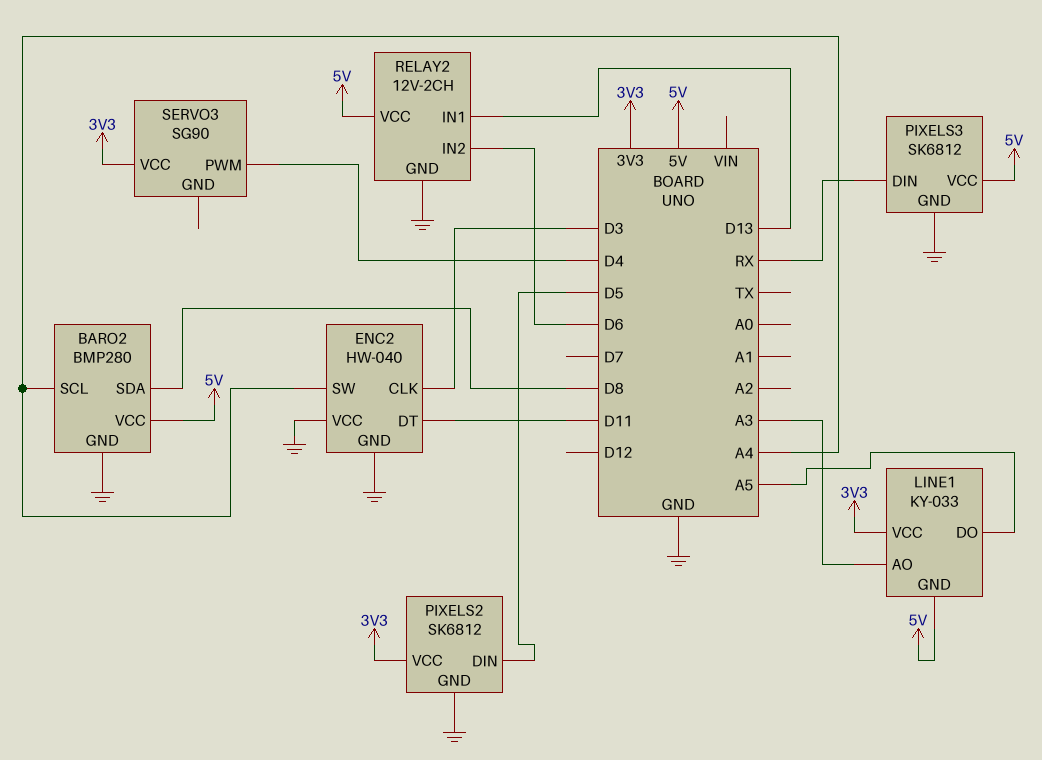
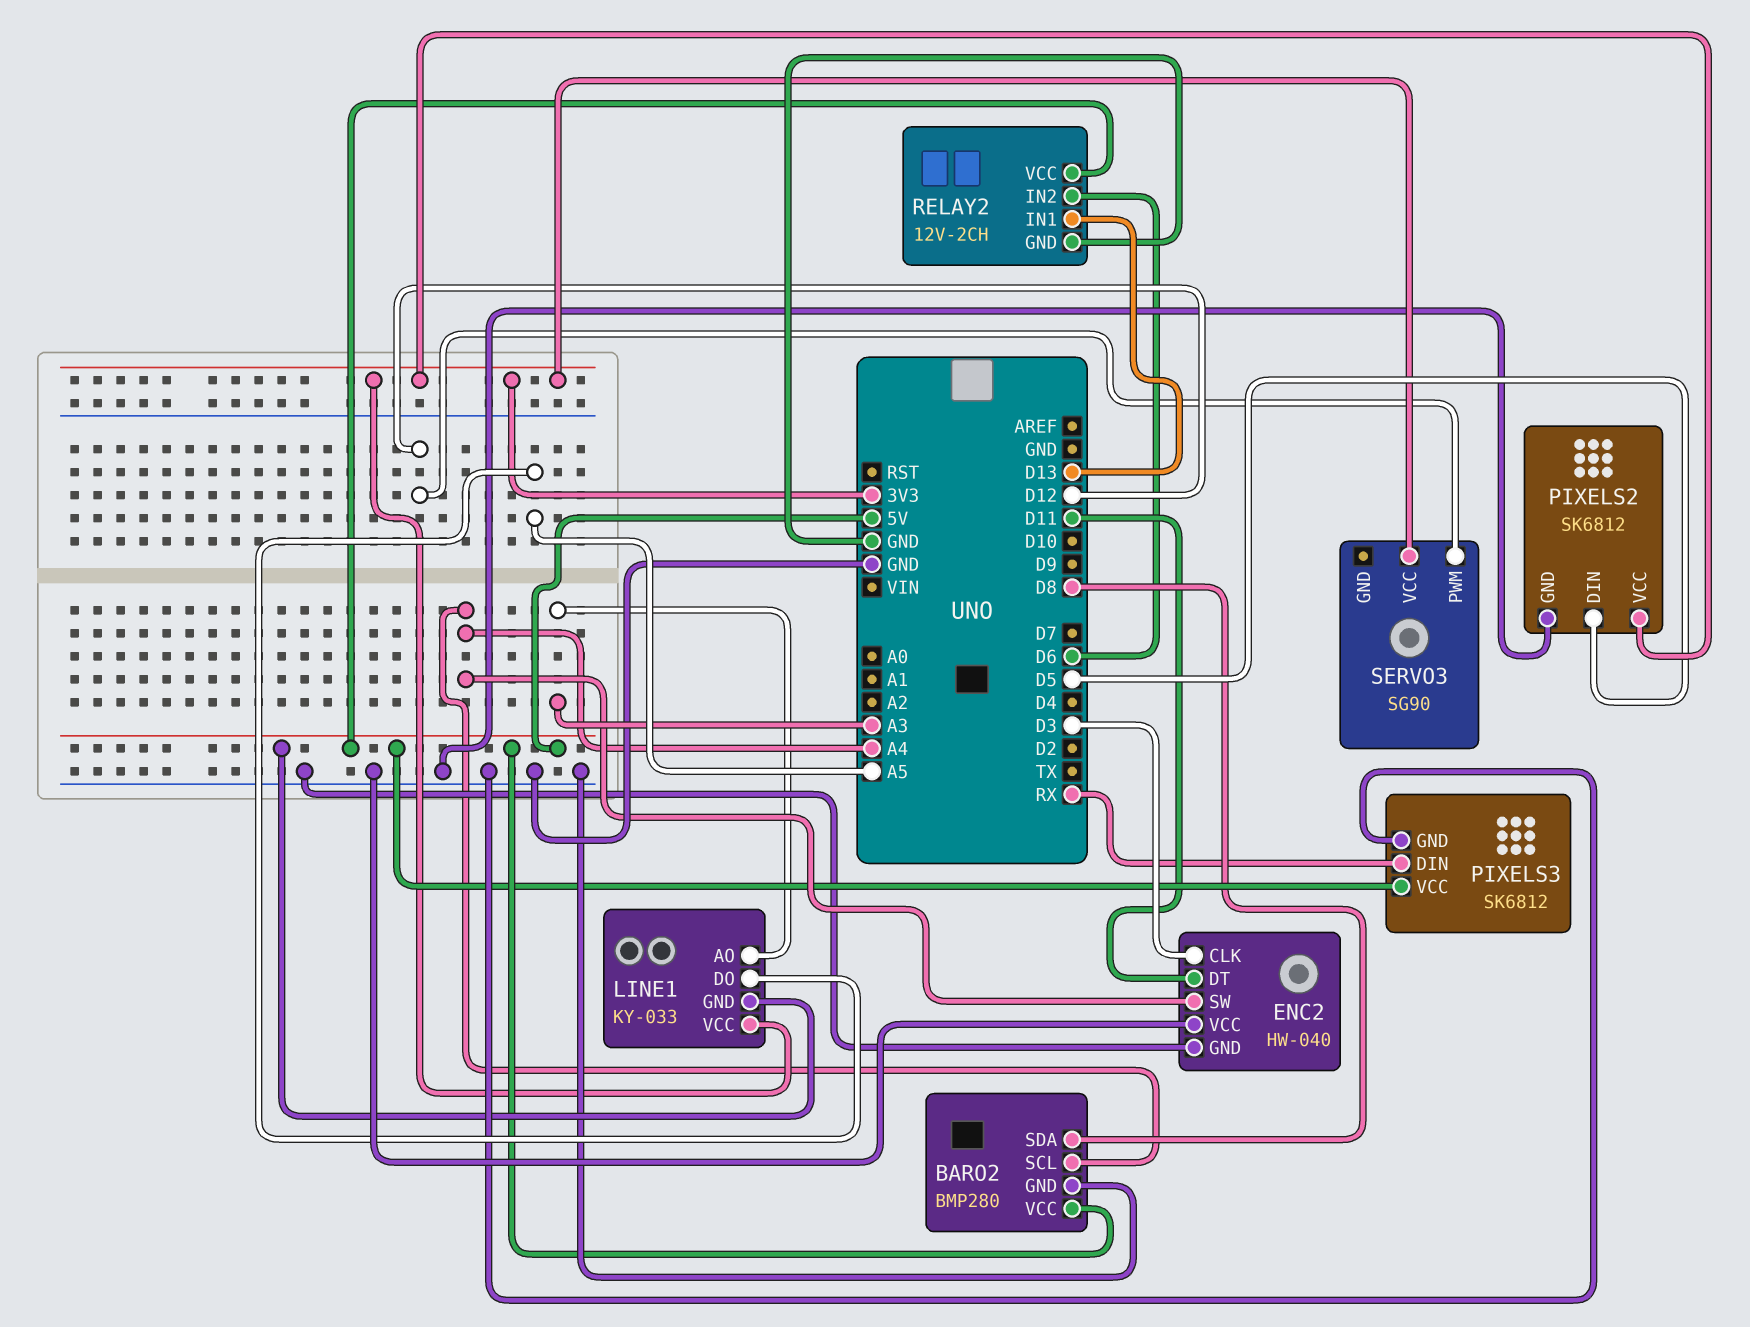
SERVO3 pin PWM: D4 -> D12

